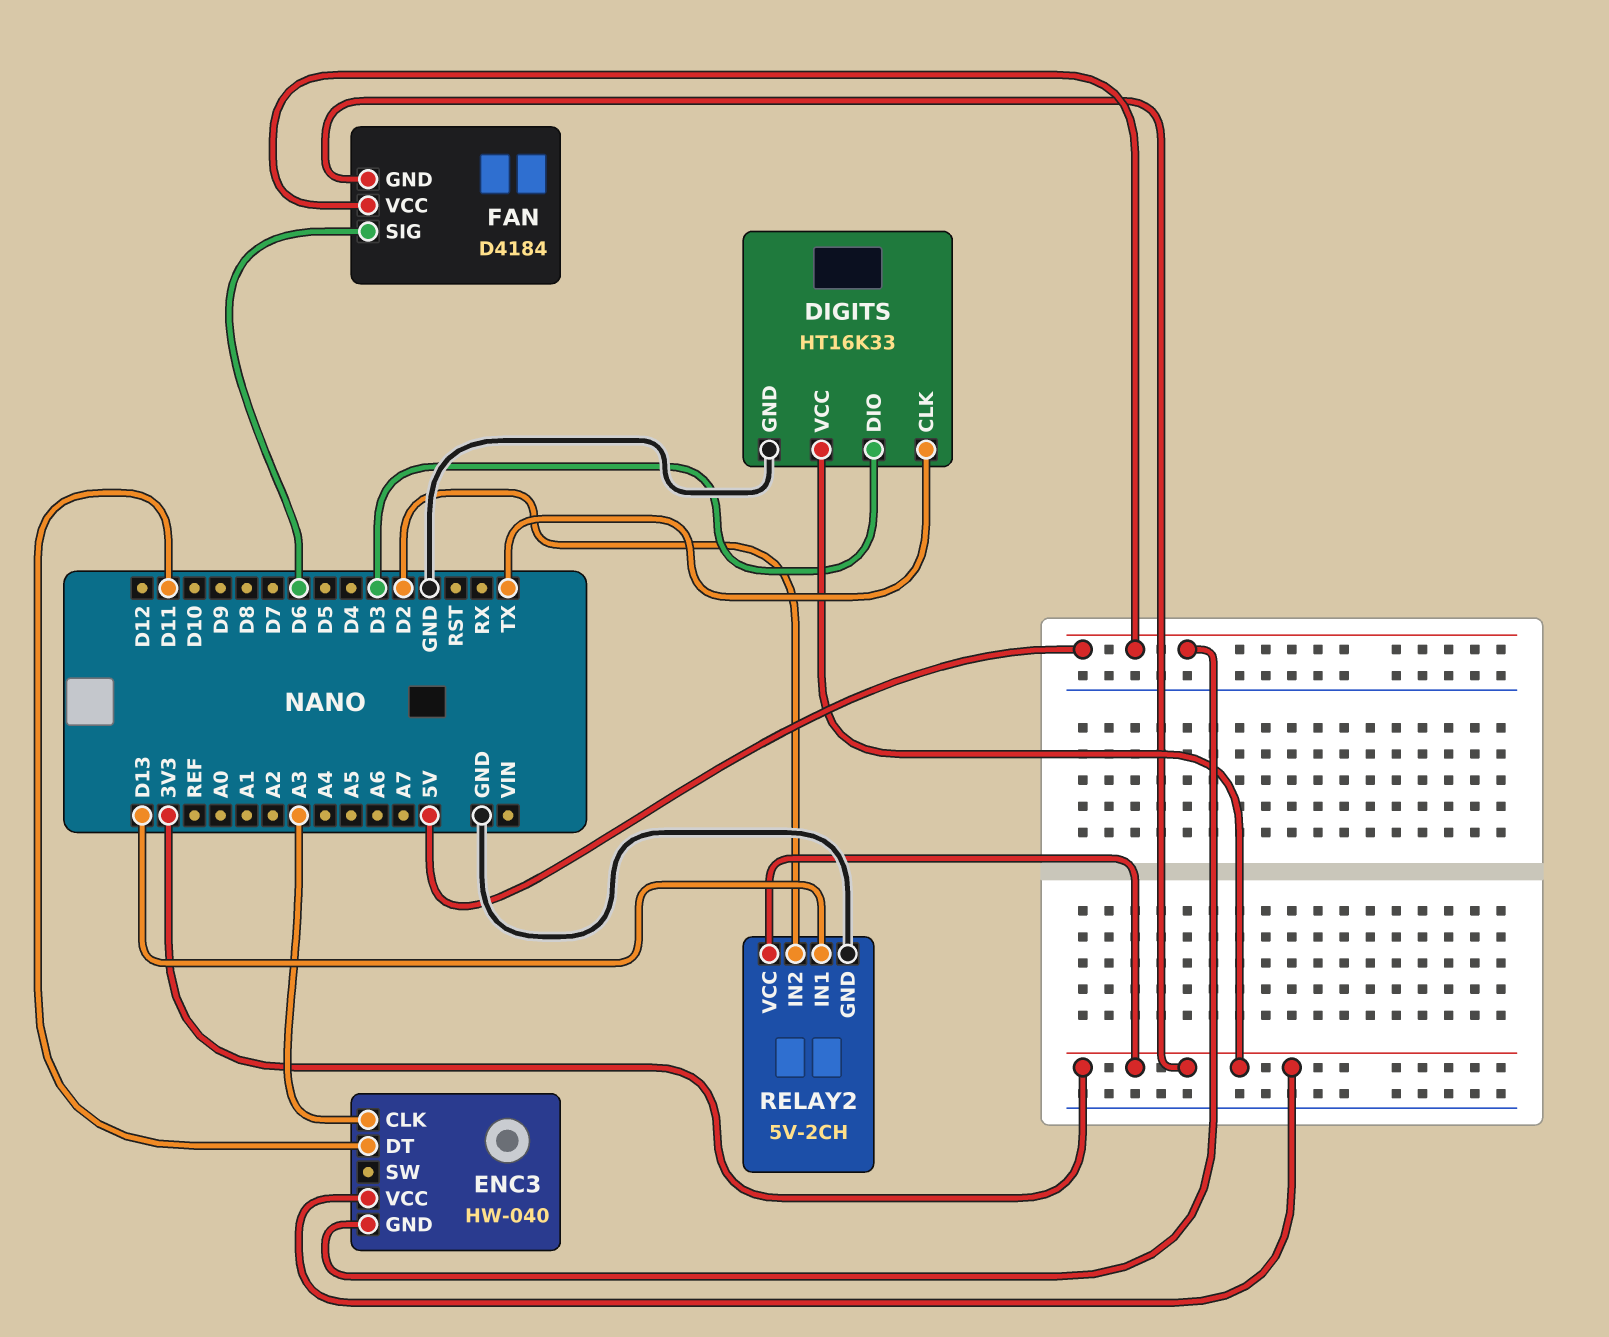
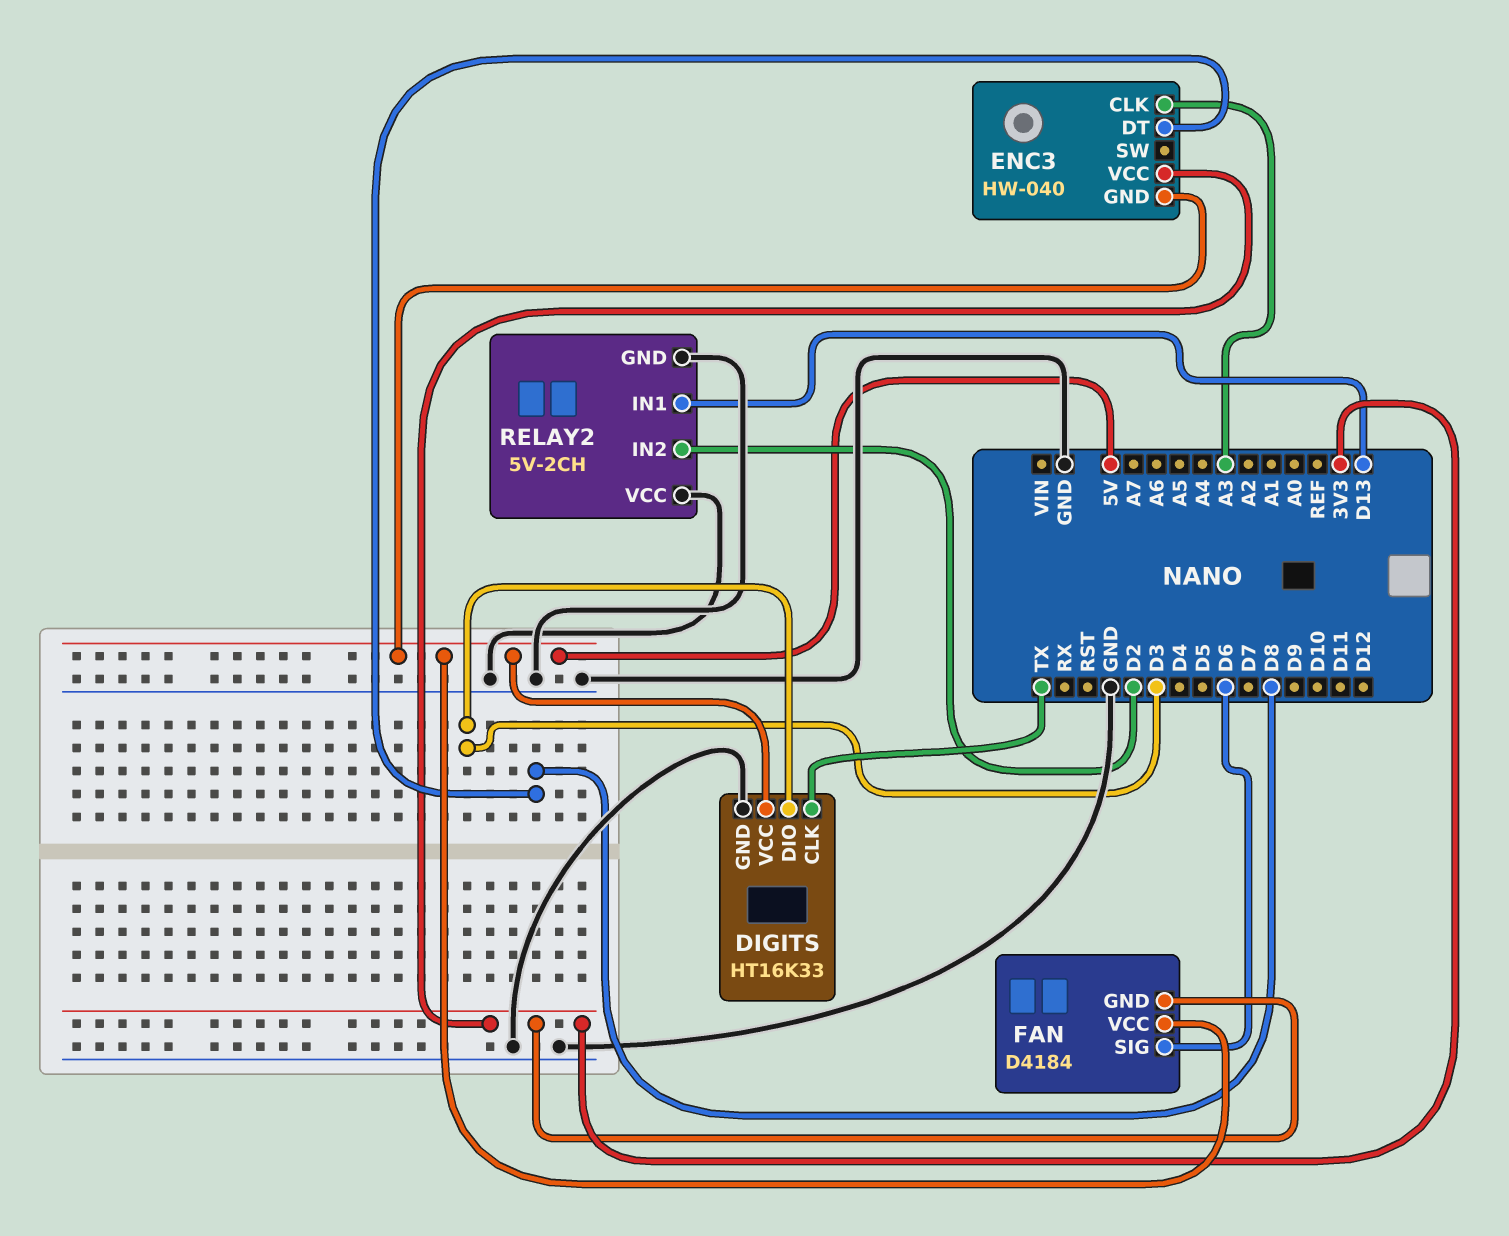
DIGITS pin VCC: 3V3 -> 5V
ENC3 pin DT: D11 -> D8
RELAY2 pin VCC: 3V3 -> GND

